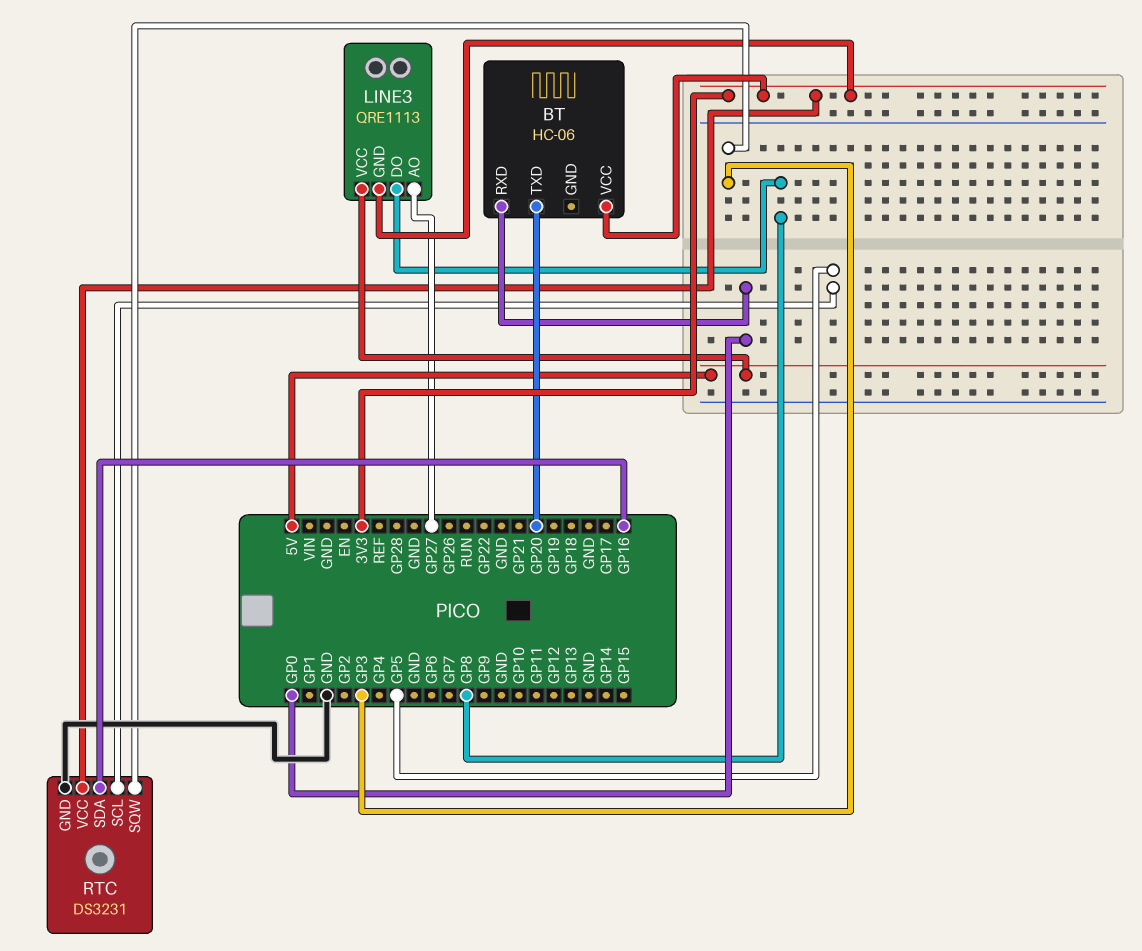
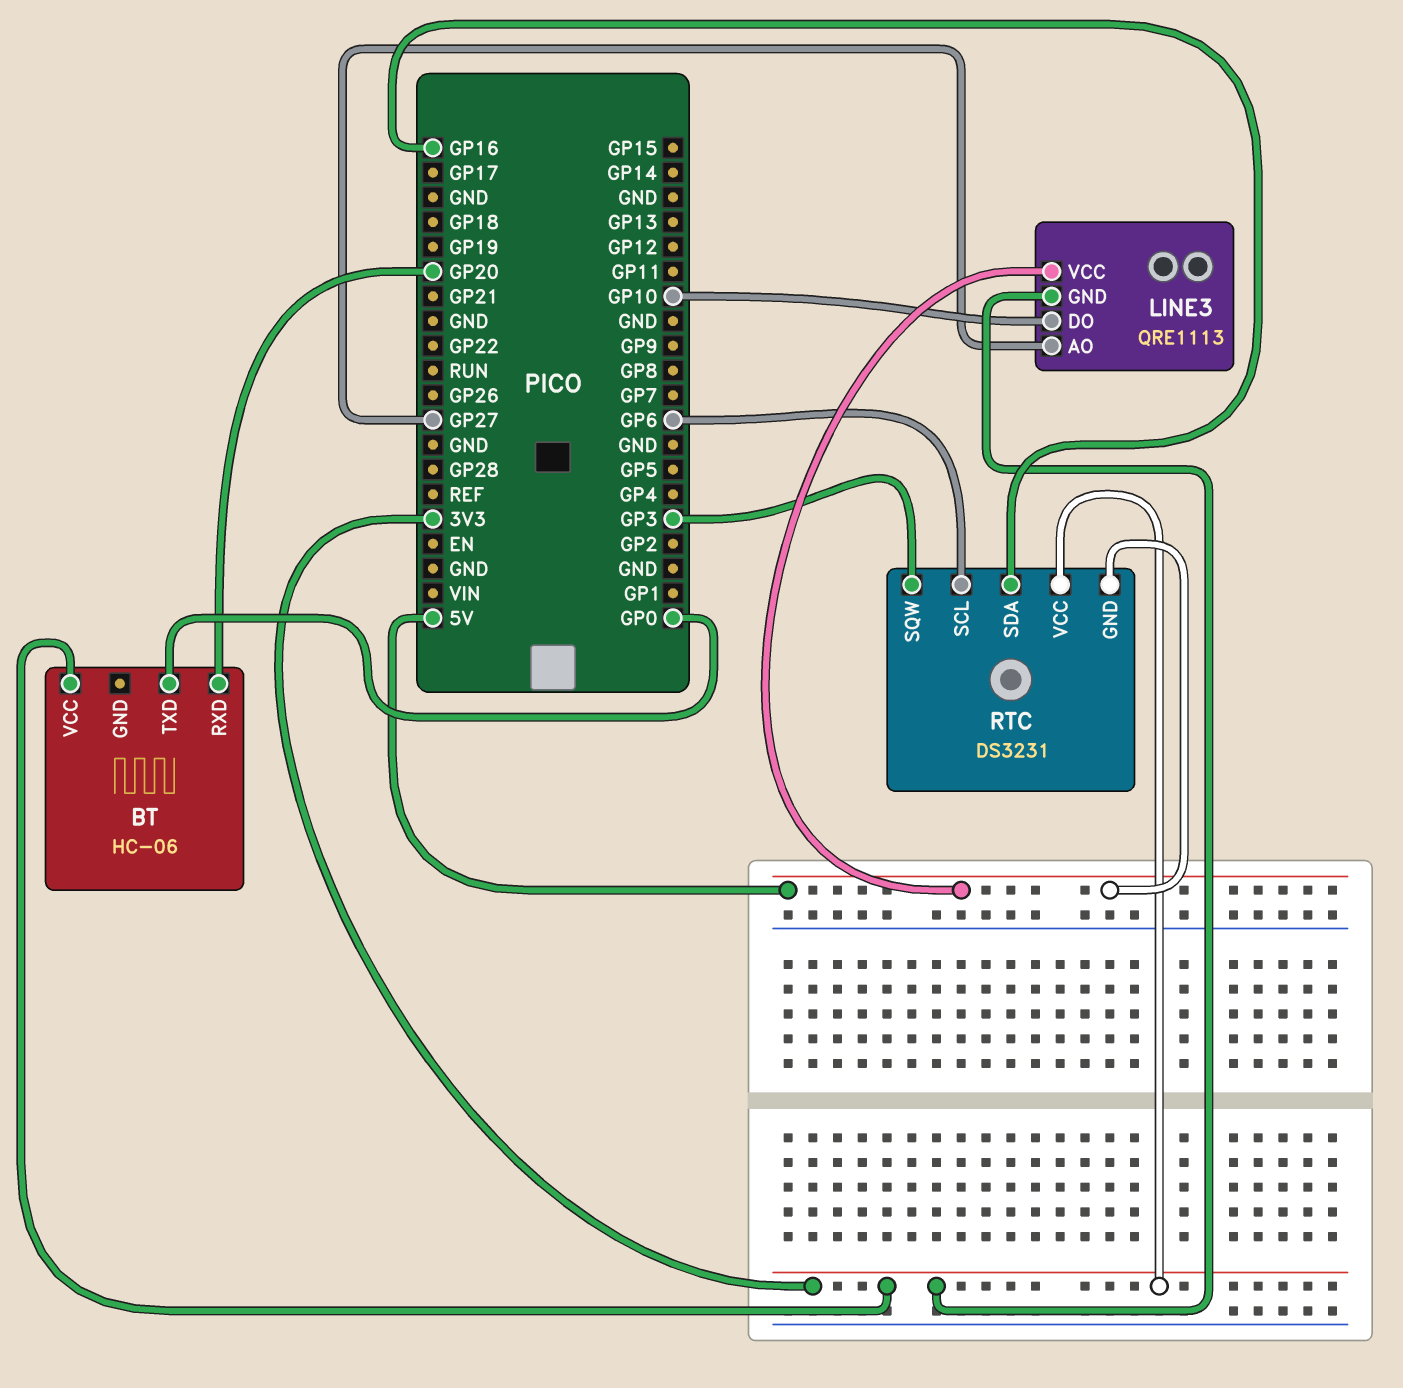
BT pin RXD: GP0 -> GP20
BT pin TXD: GP20 -> GP0
LINE3 pin DO: GP8 -> GP10
RTC pin GND: GND -> 5V
RTC pin SCL: GP5 -> GP6

